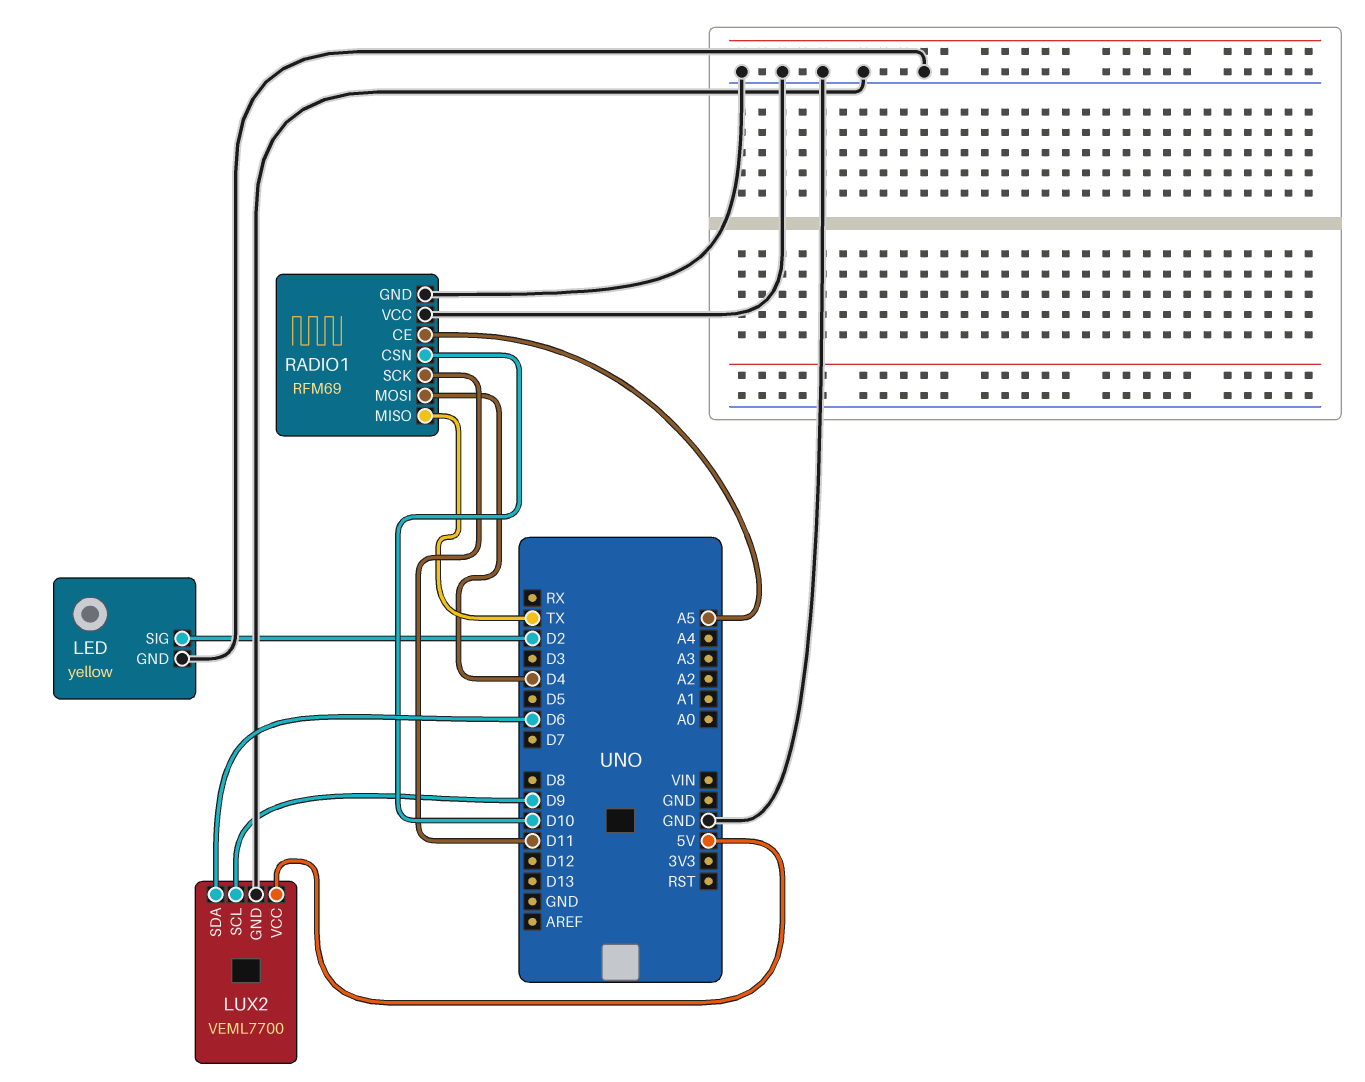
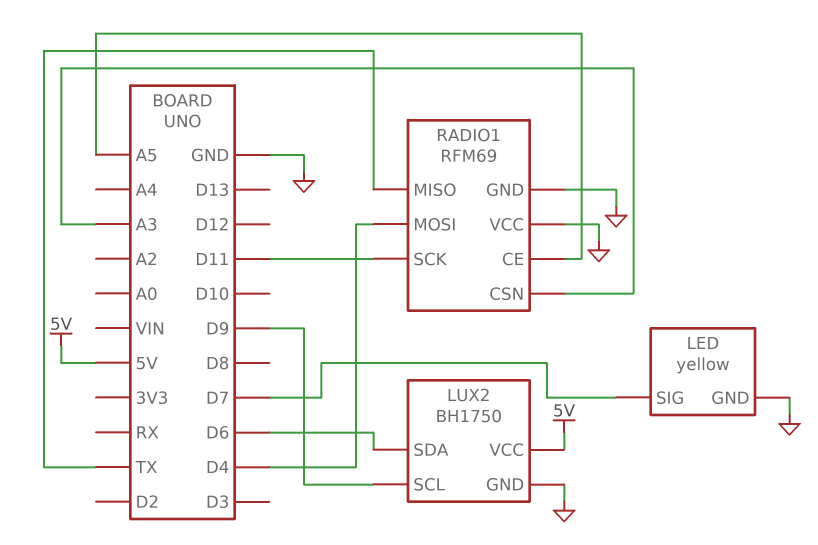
LED pin SIG: D2 -> D7
LUX2: VEML7700 -> BH1750
RADIO1 pin CSN: D10 -> A3

